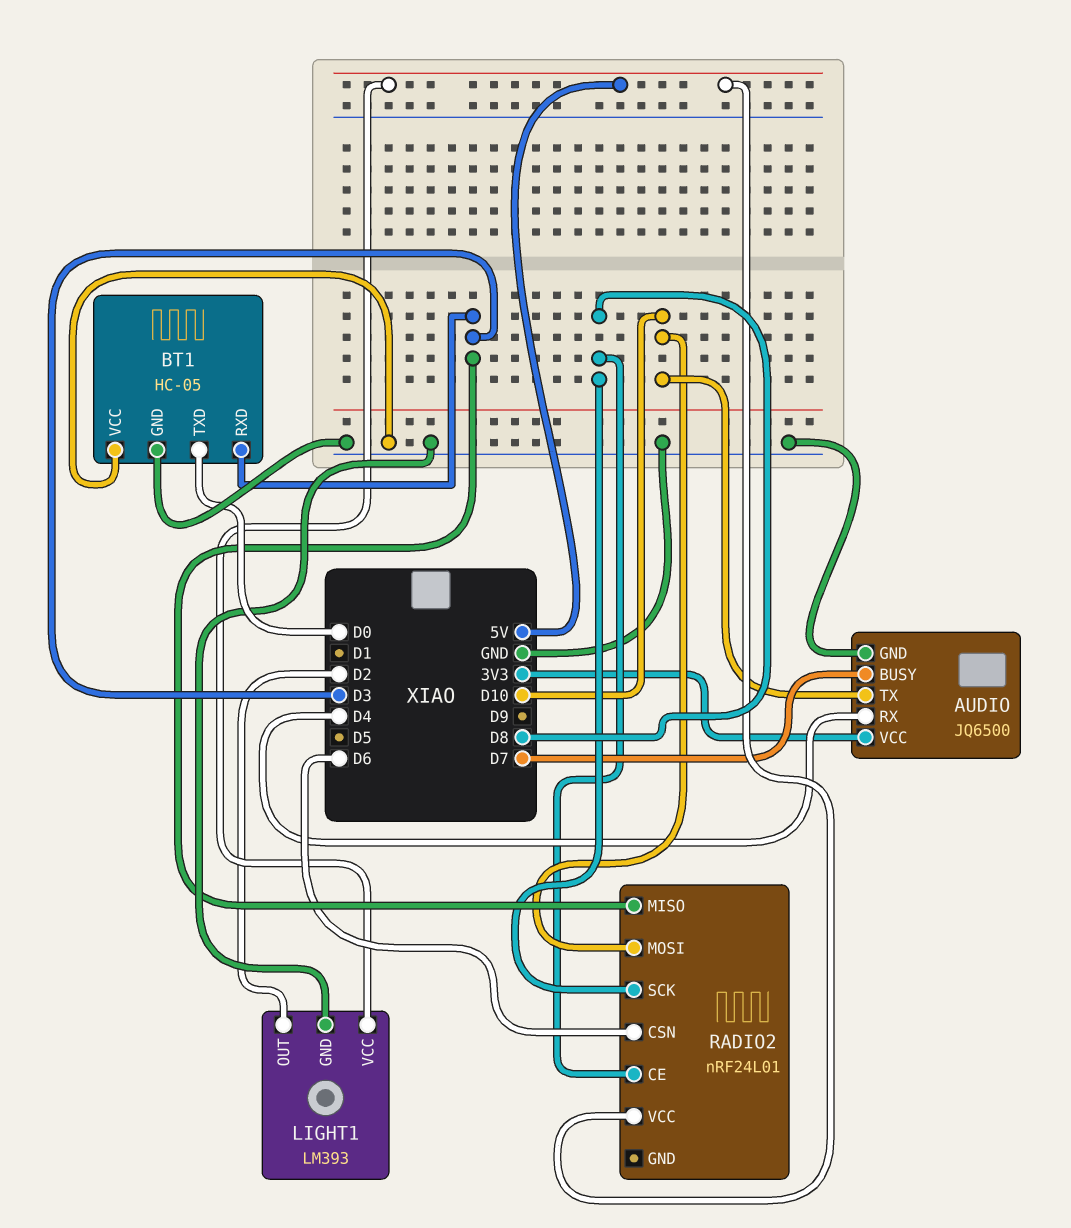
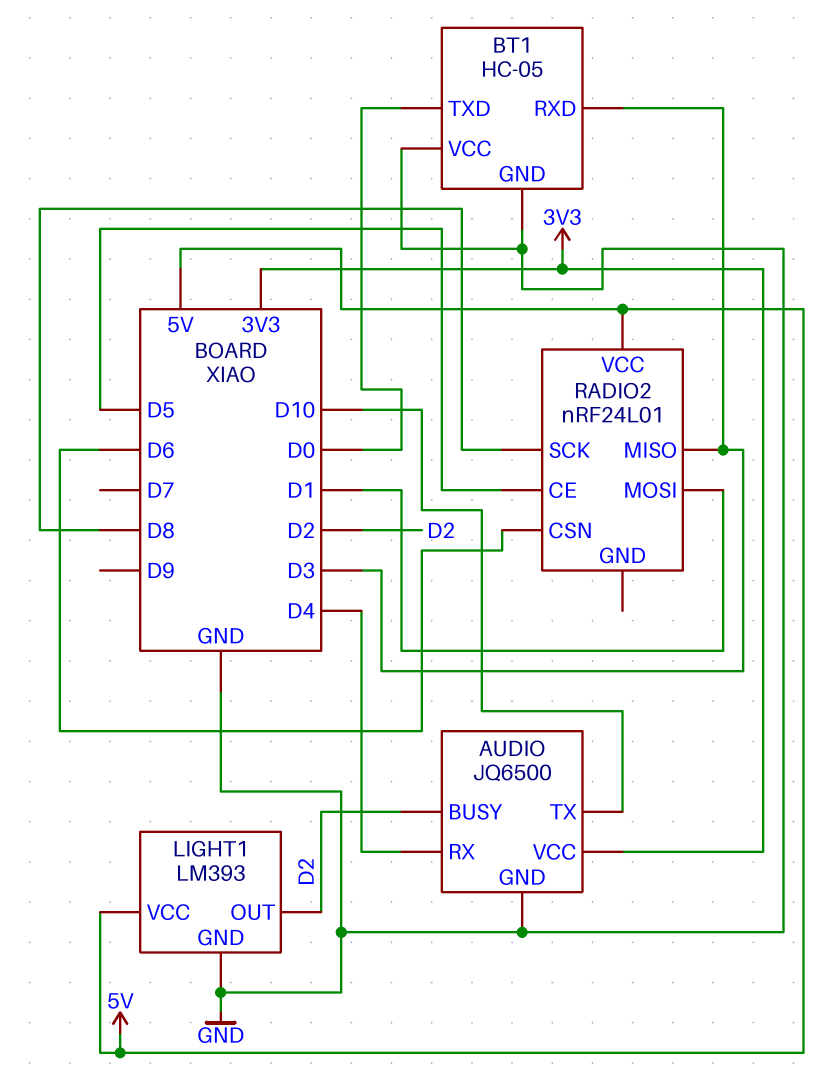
AUDIO pin BUSY: D7 -> D2
RADIO2 pin CE: D8 -> D5
RADIO2 pin MOSI: D10 -> D1

